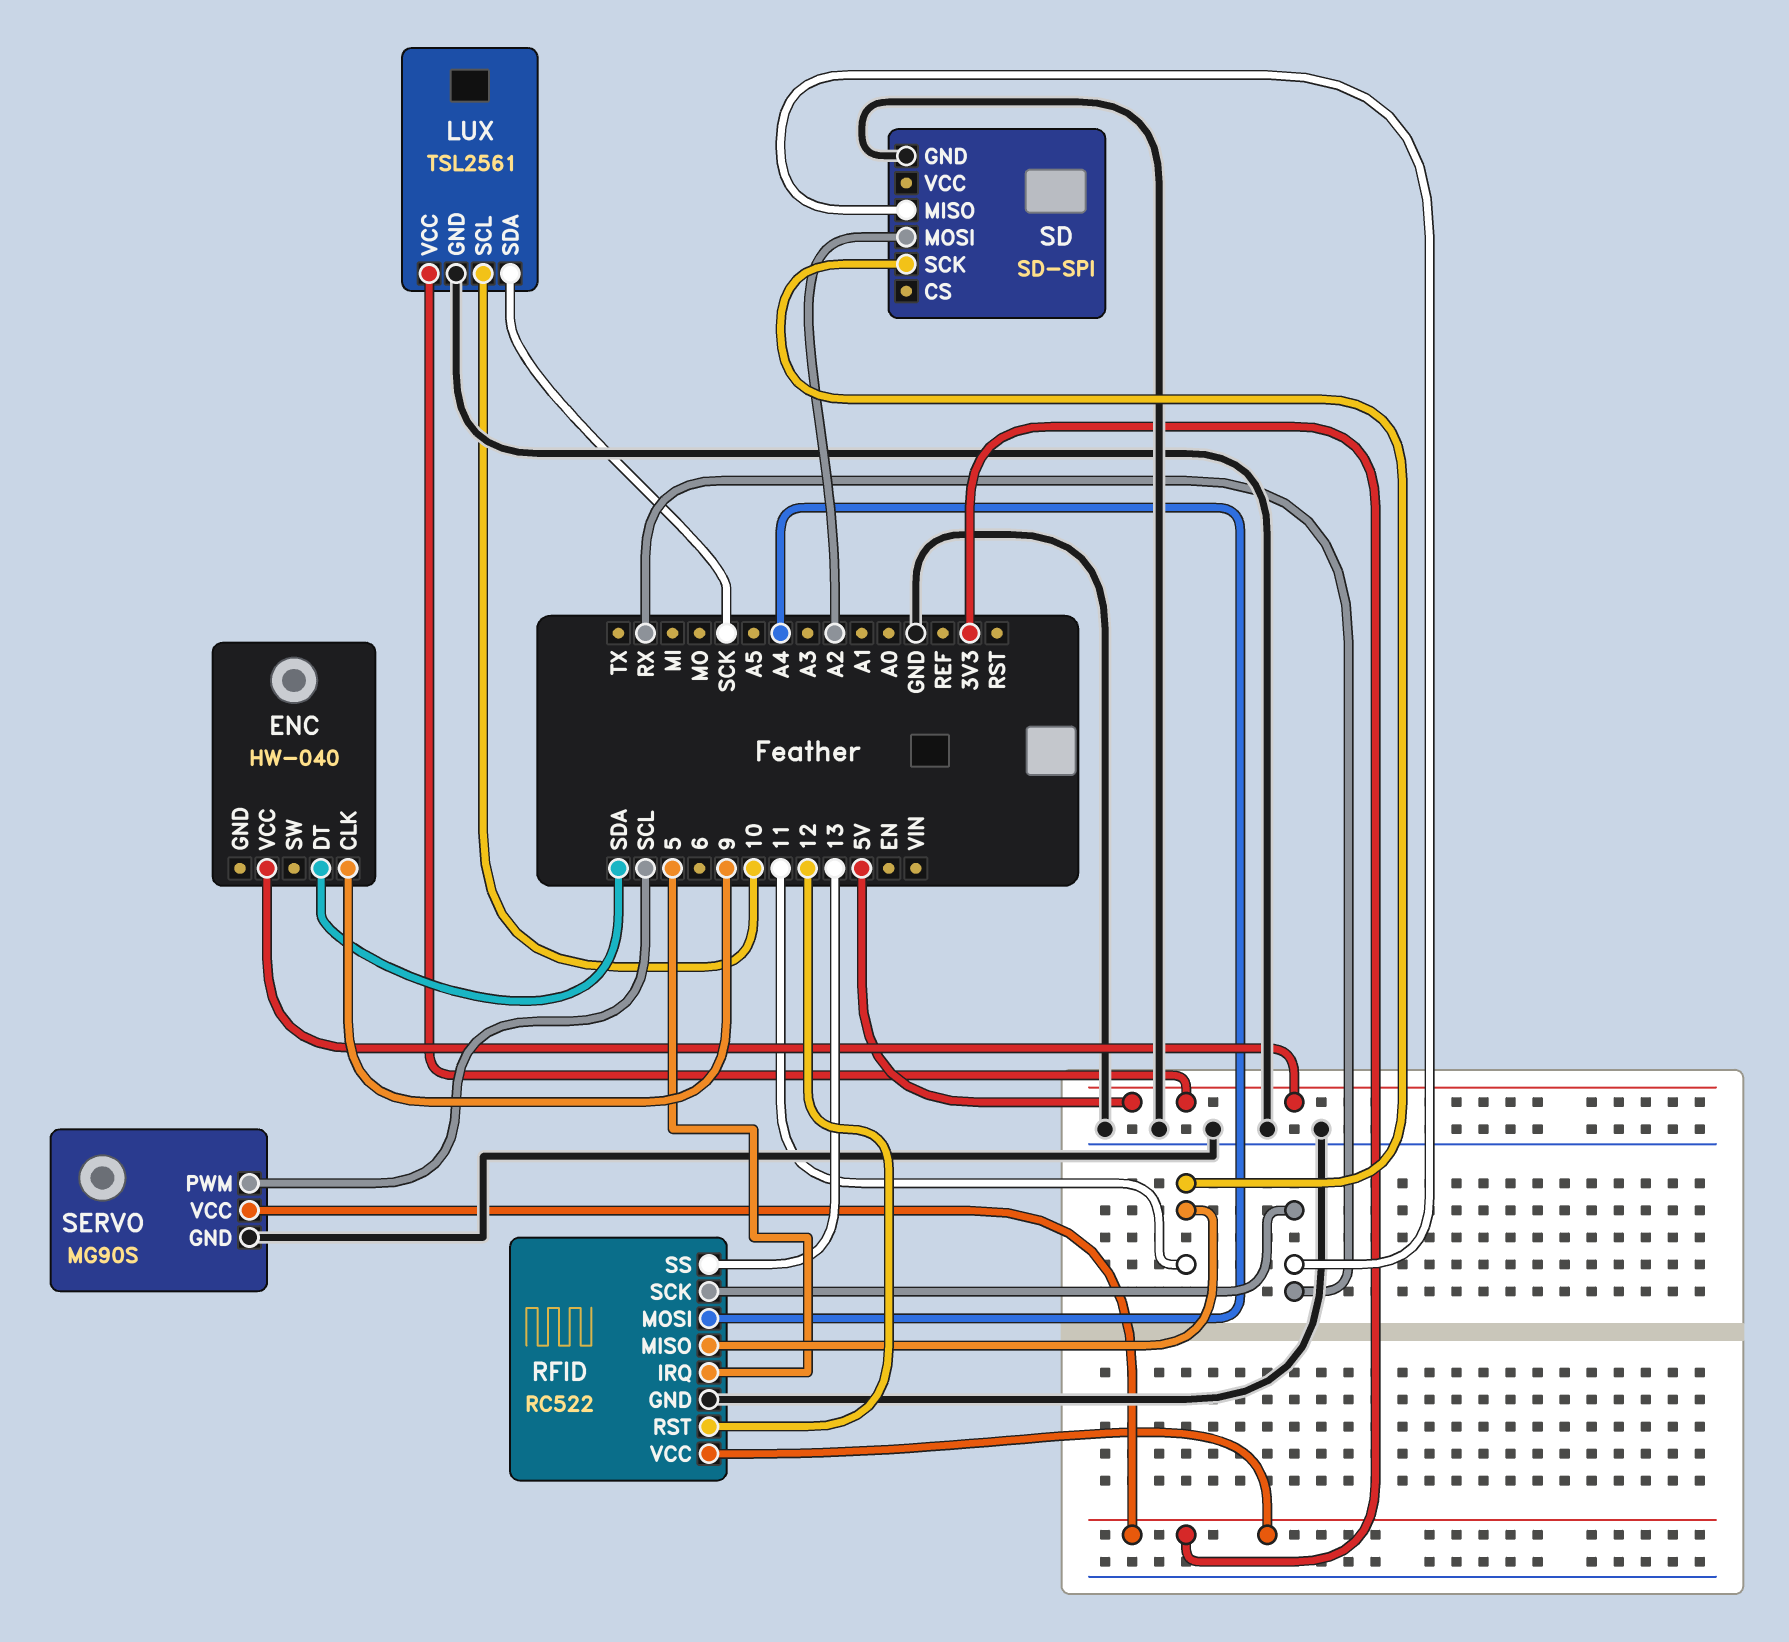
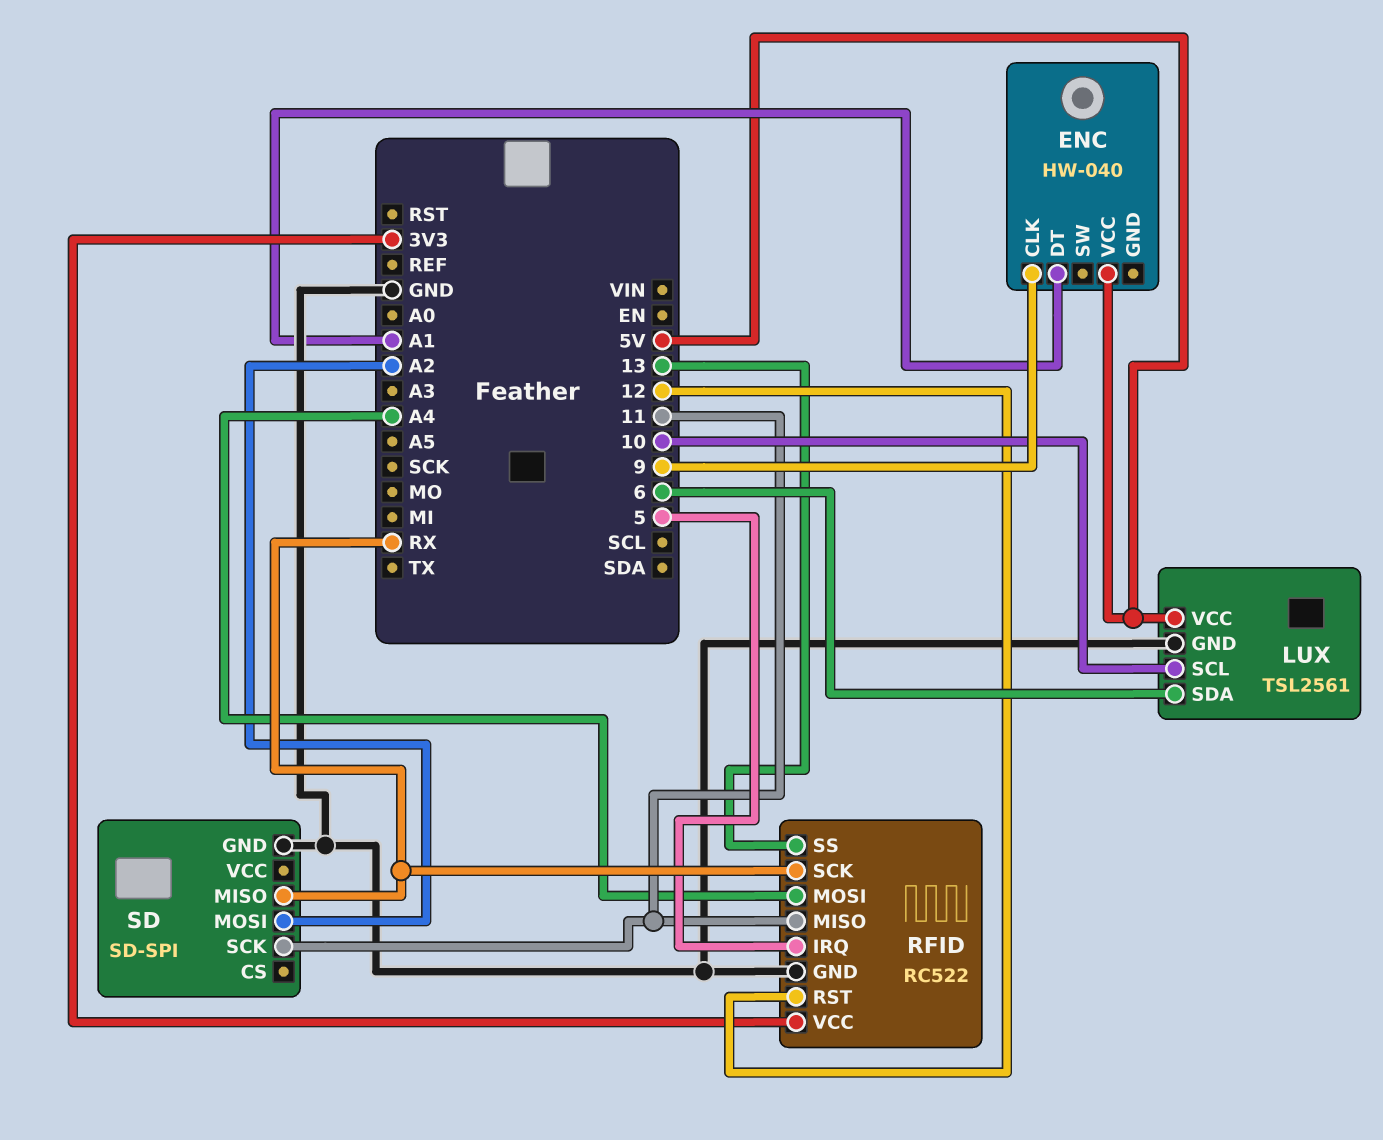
ENC pin DT: SDA -> A1
LUX pin SDA: SCK -> 6
SERVO: MG90S -> none
SERVO pin GND: GND -> none
SERVO pin PWM: SCL -> none
SERVO pin VCC: 3V3 -> none

